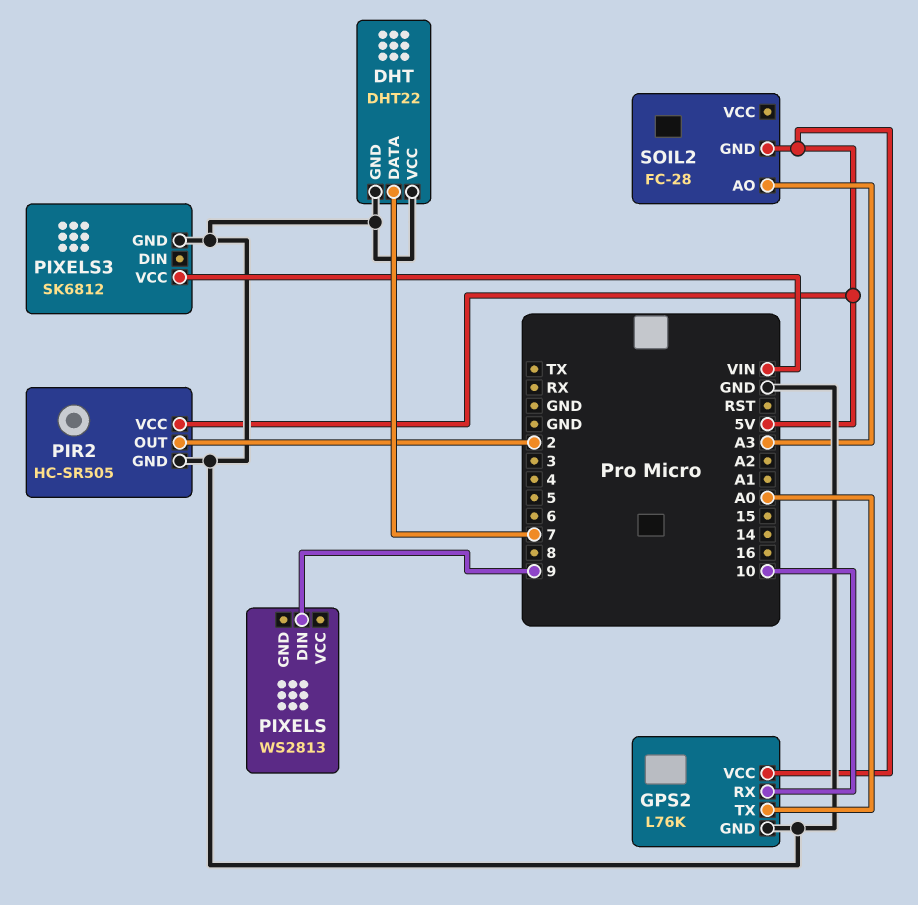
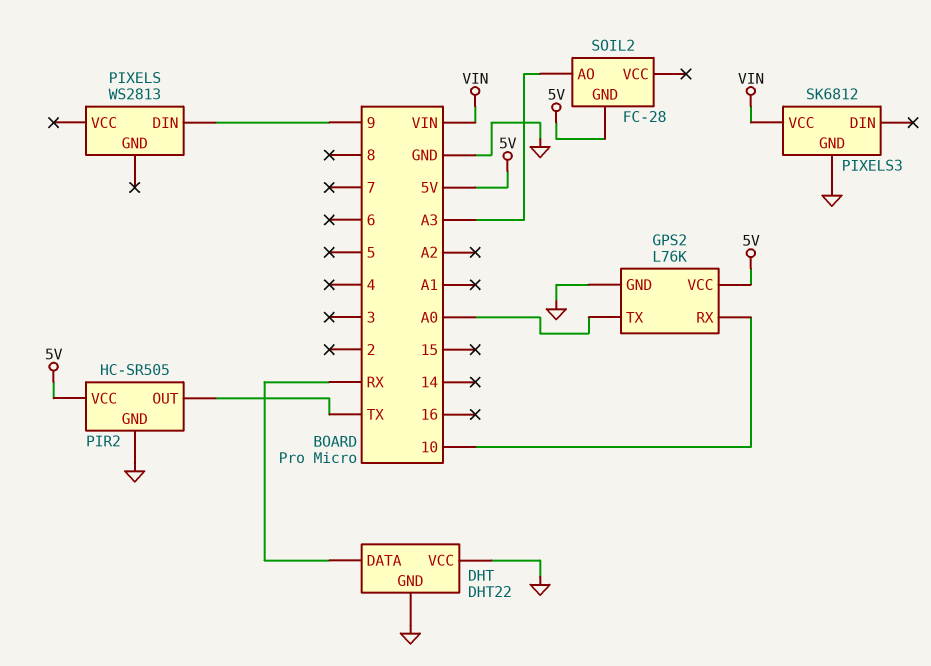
DHT pin DATA: 7 -> RX
PIR2 pin OUT: 2 -> TX

